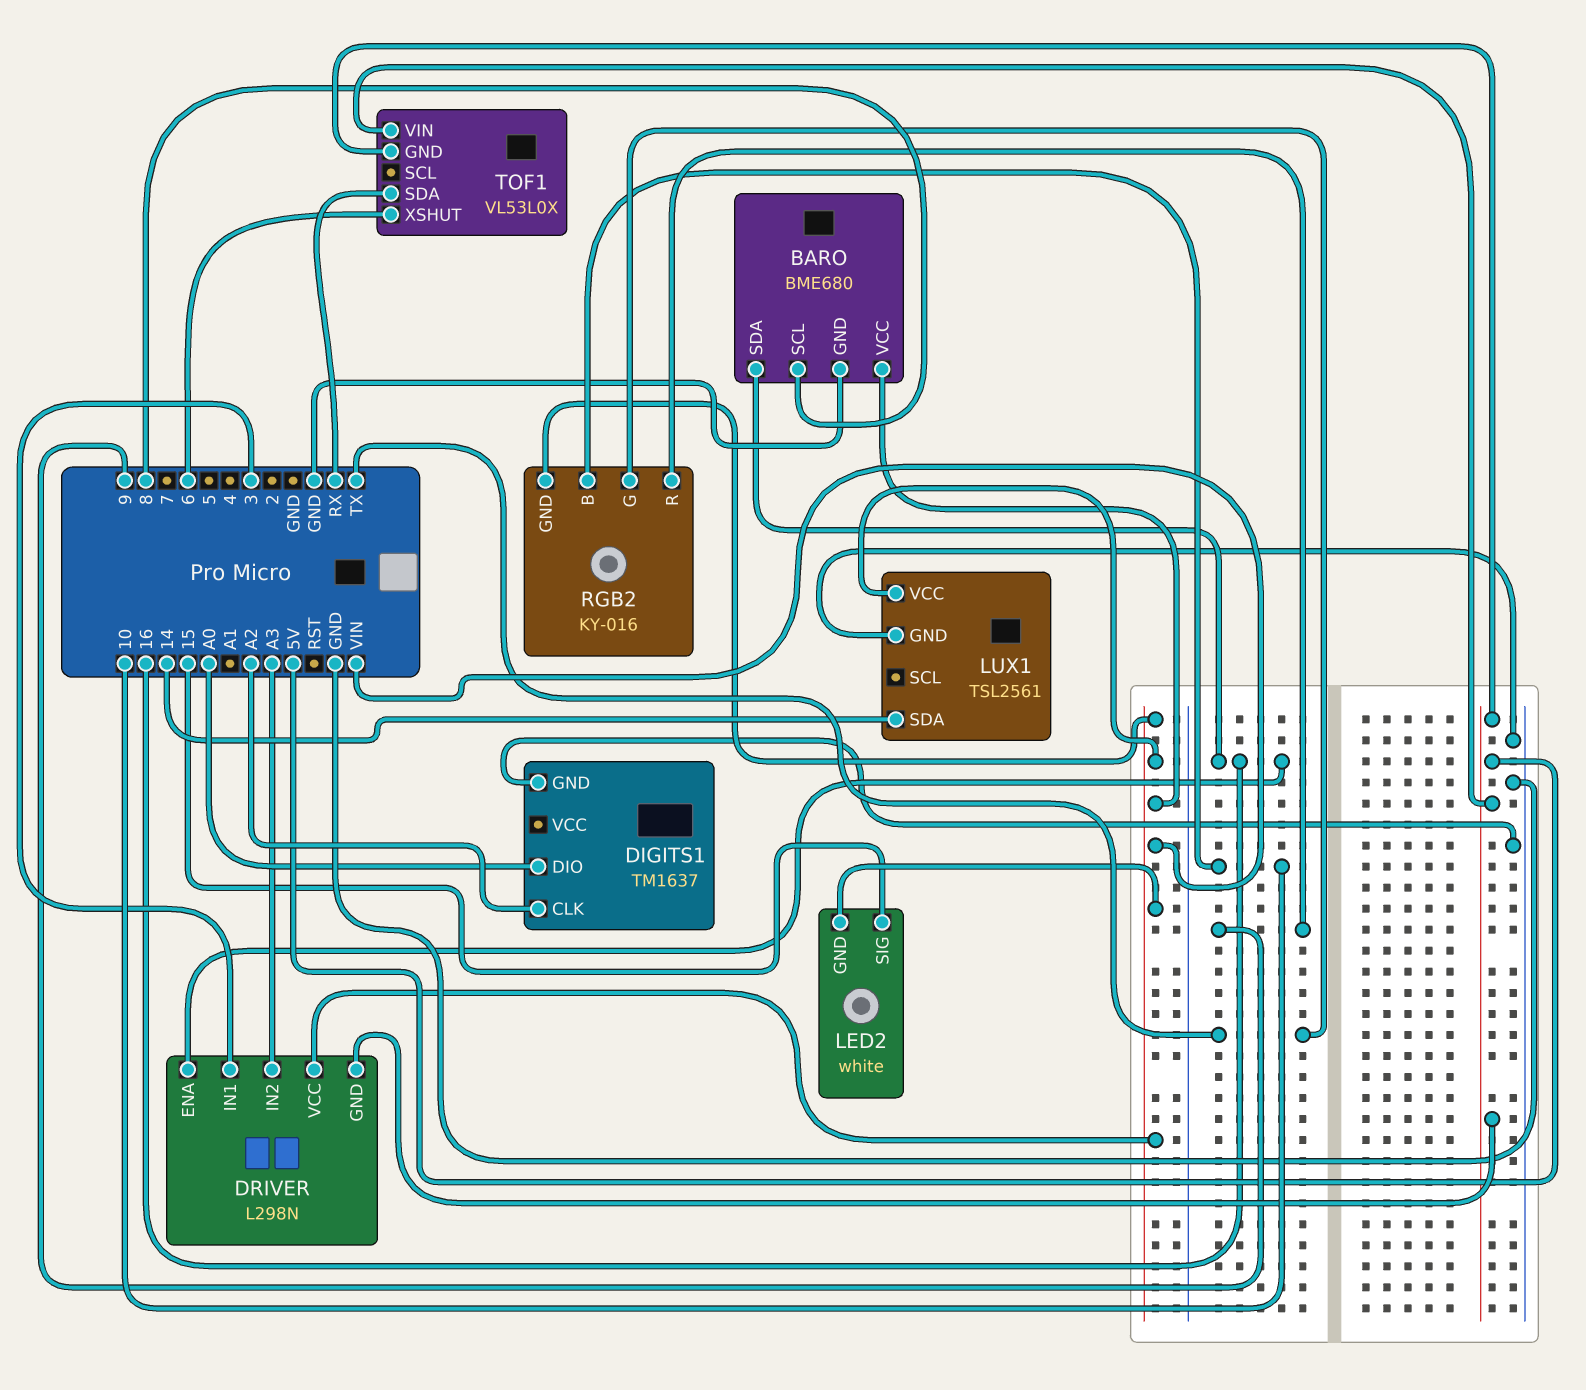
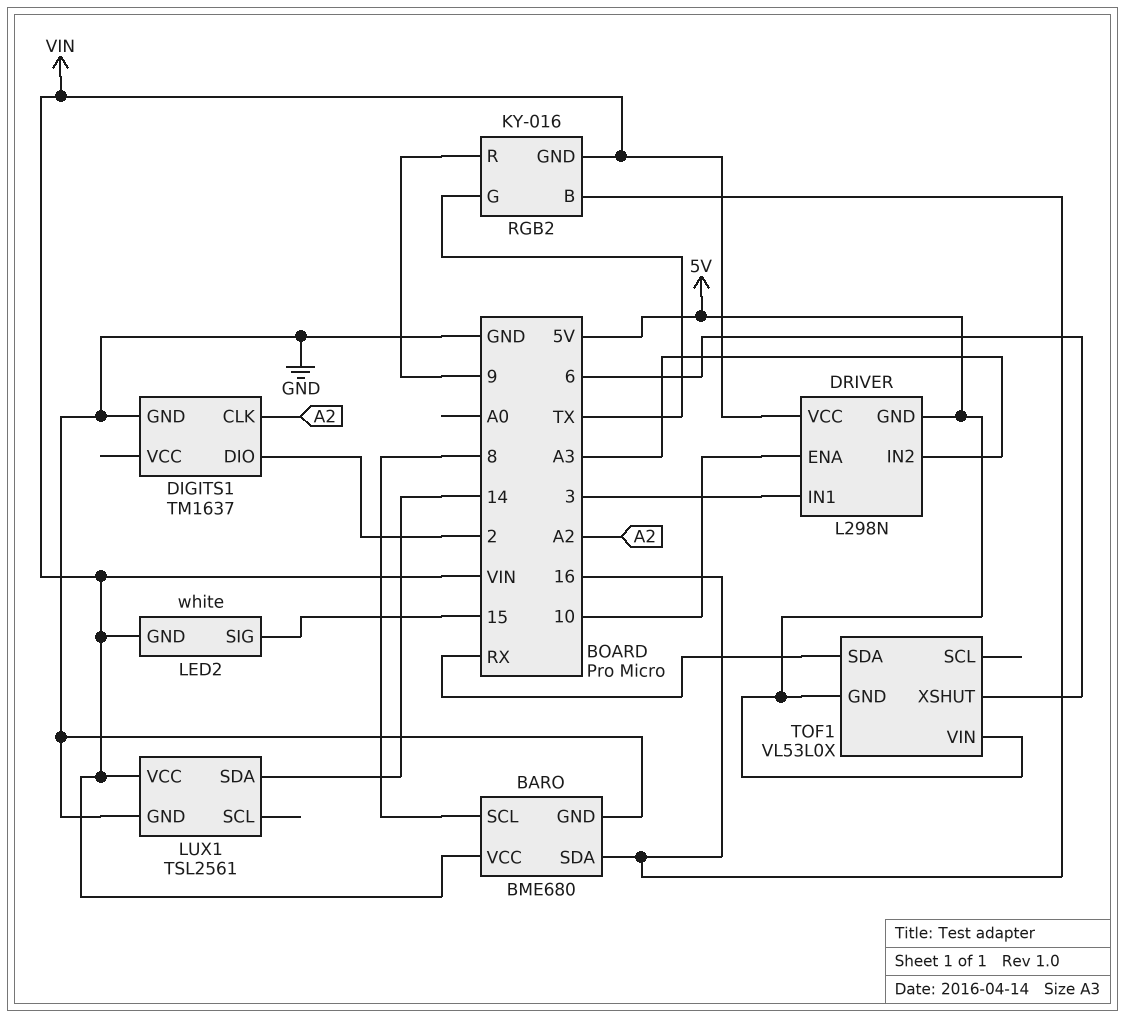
DIGITS1 pin DIO: A0 -> 2
DRIVER pin ENA: 16 -> 10
RGB2 pin B: 10 -> 16

